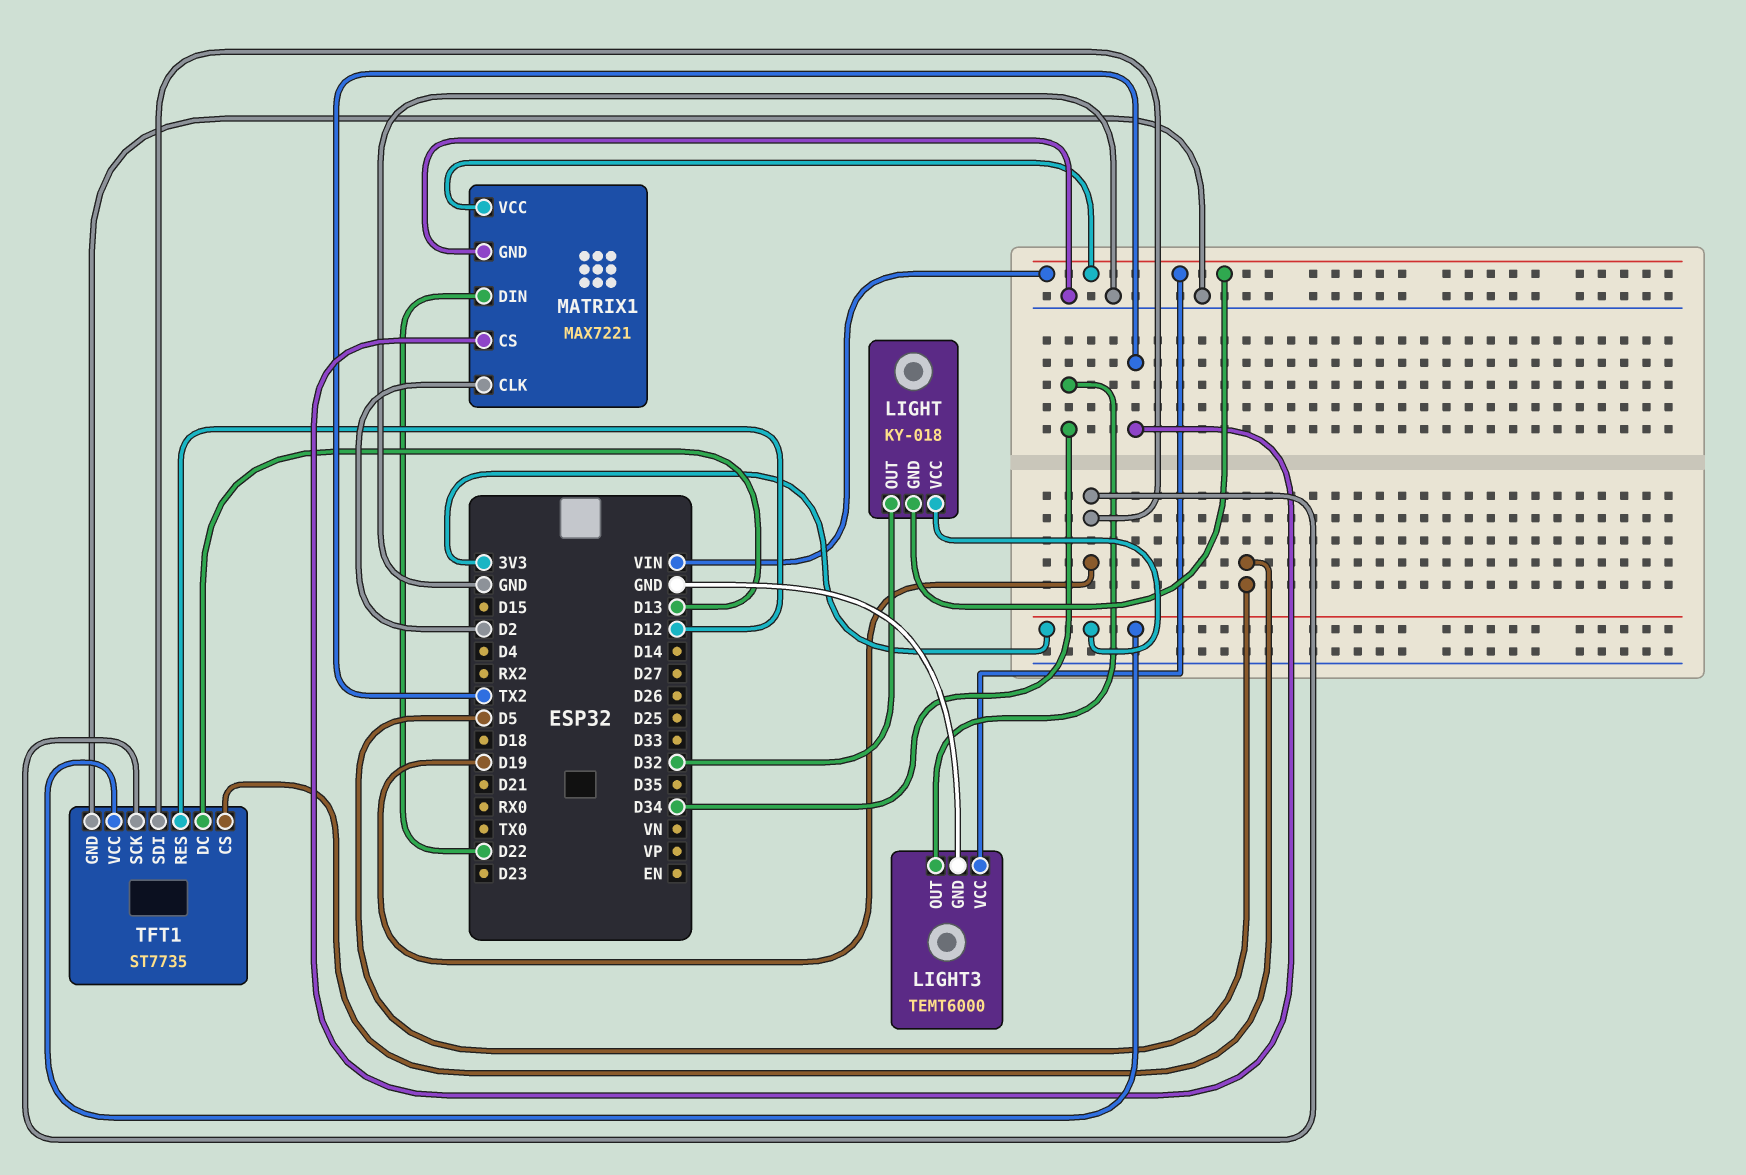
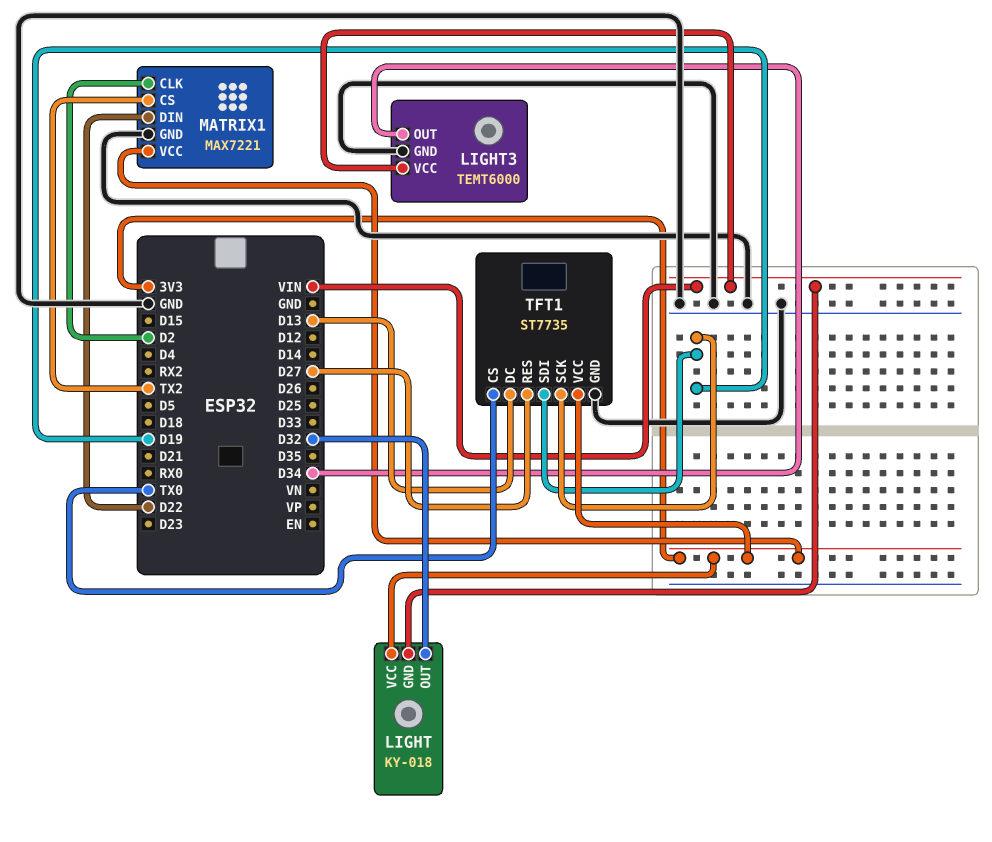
MATRIX1 pin VCC: VIN -> 3V3
TFT1 pin CS: D5 -> TX0
TFT1 pin RES: D12 -> D27

